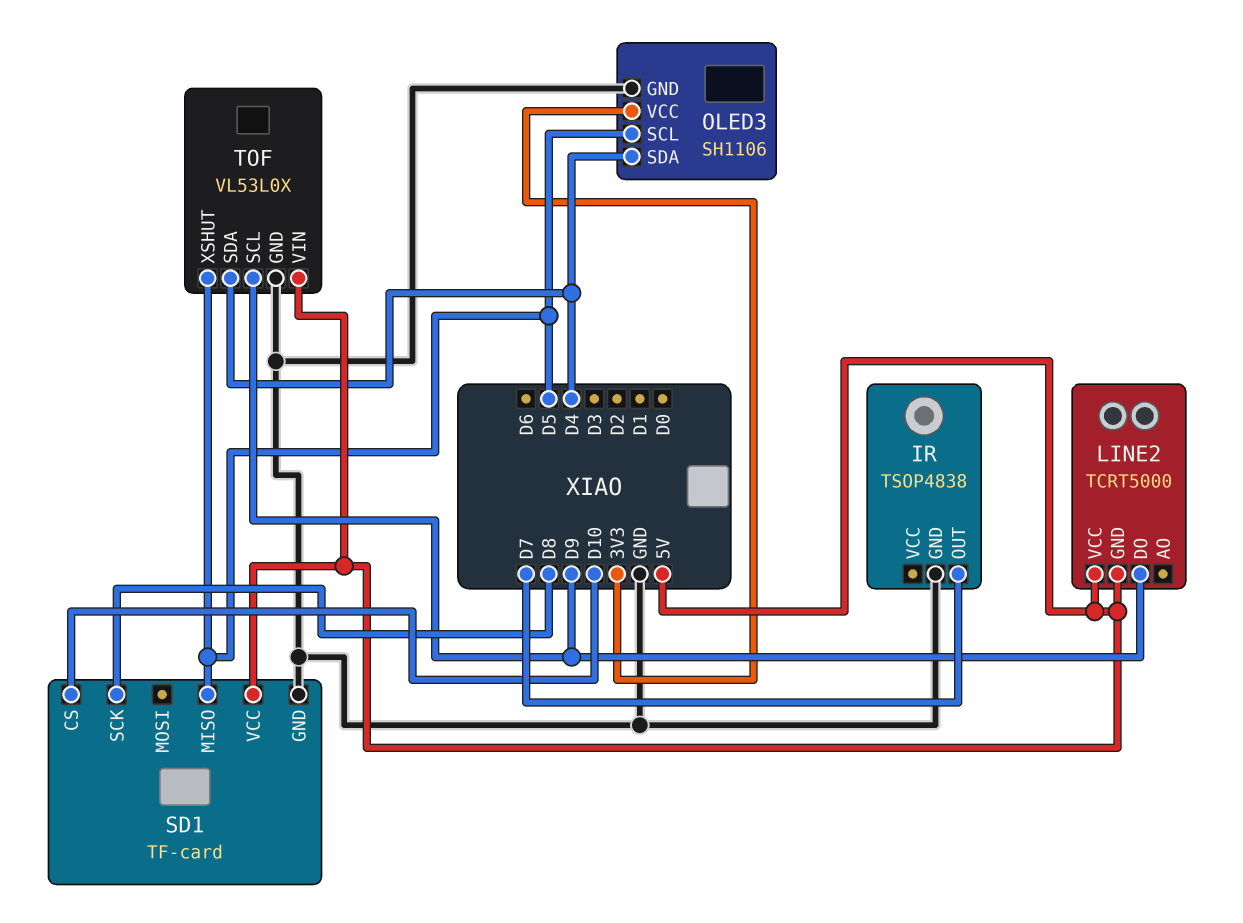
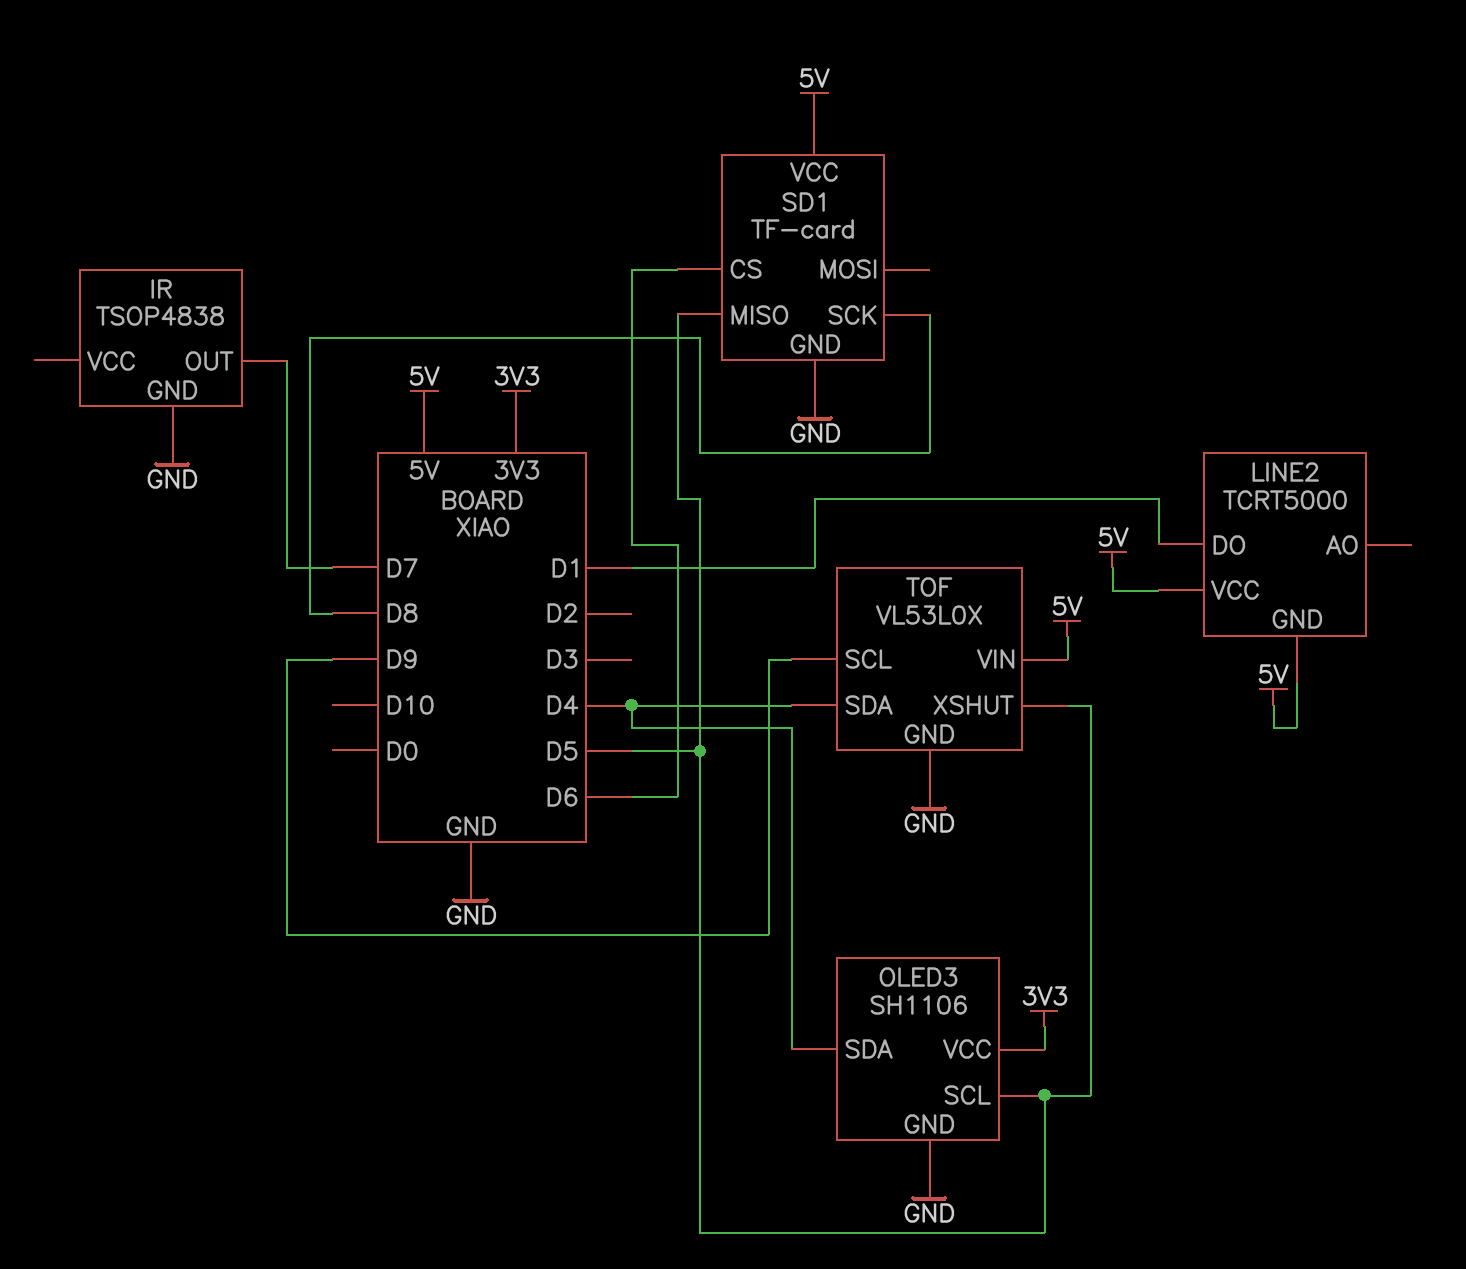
LINE2 pin DO: D9 -> D1
SD1 pin CS: D10 -> D6

